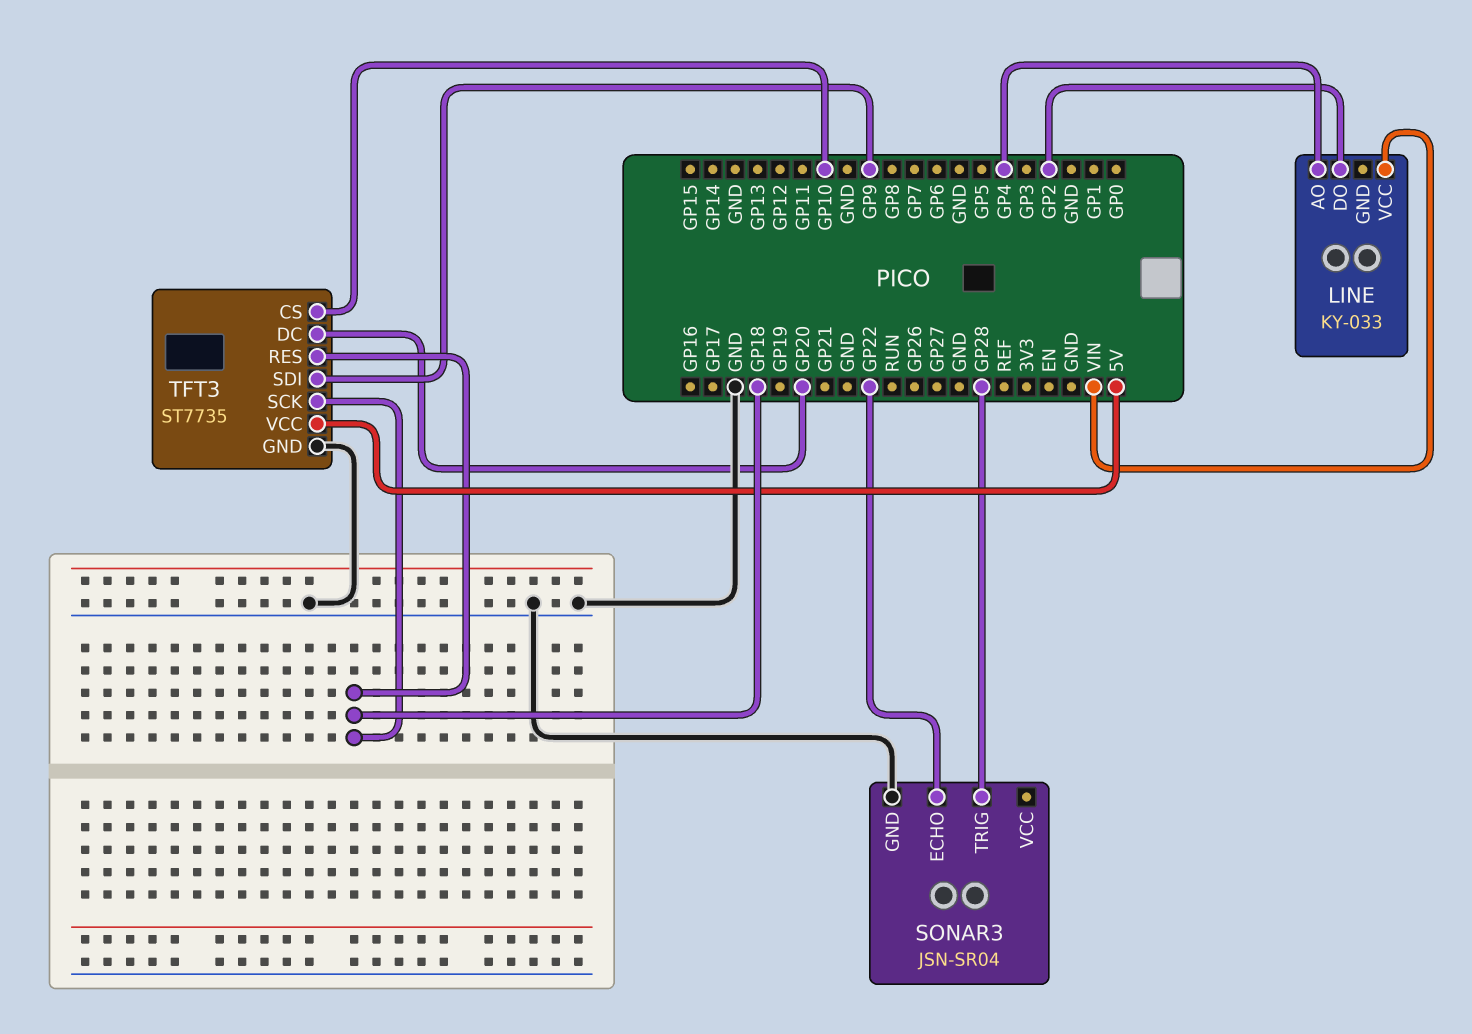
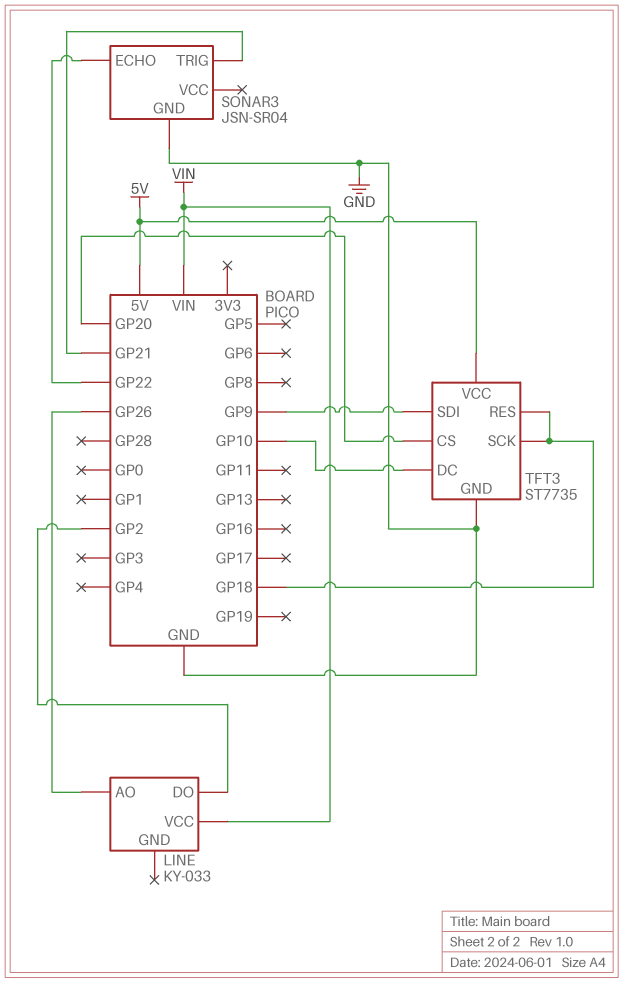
LINE pin AO: GP4 -> GP26
SONAR3 pin TRIG: GP28 -> GP21
TFT3 pin CS: GP10 -> GP20
TFT3 pin DC: GP20 -> GP10

